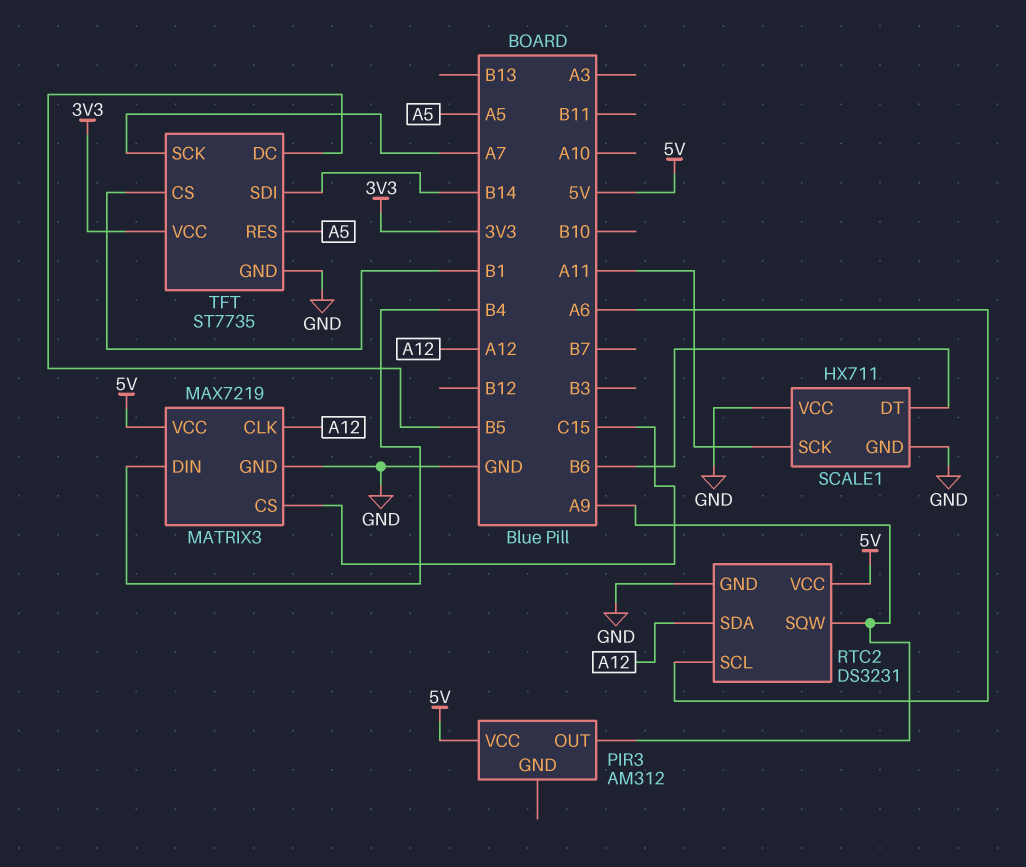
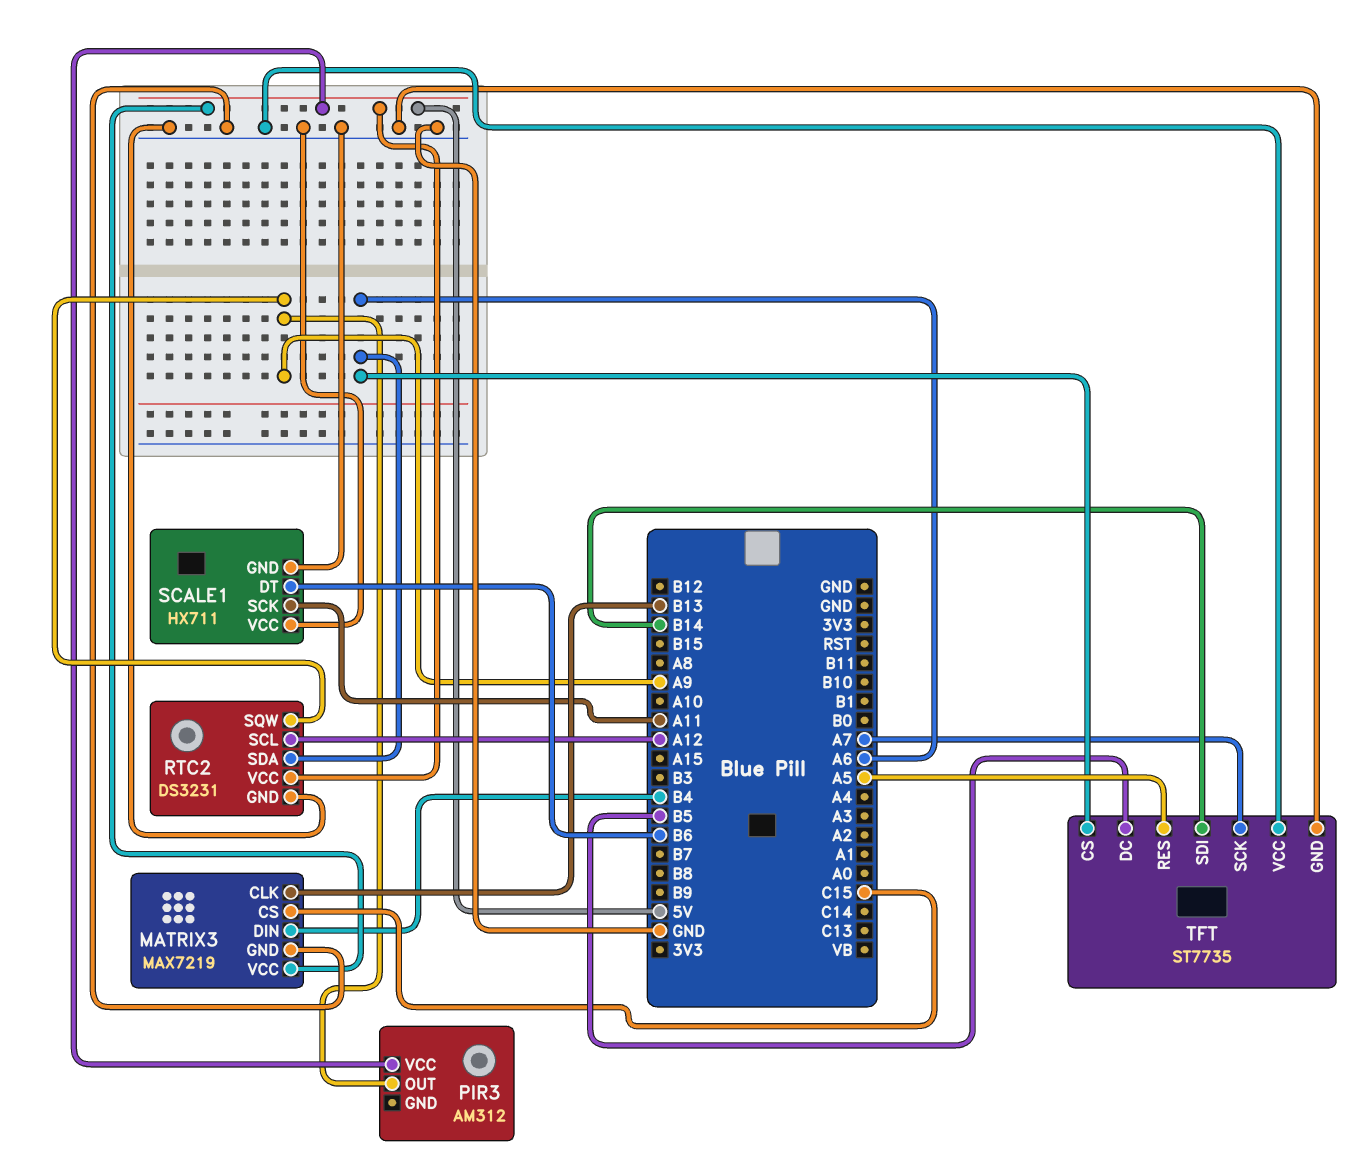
MATRIX3 pin CLK: A12 -> B13
RTC2 pin SCL: A6 -> A12
RTC2 pin SDA: A12 -> A6
TFT pin CS: B1 -> A6
TFT pin VCC: 3V3 -> GND

